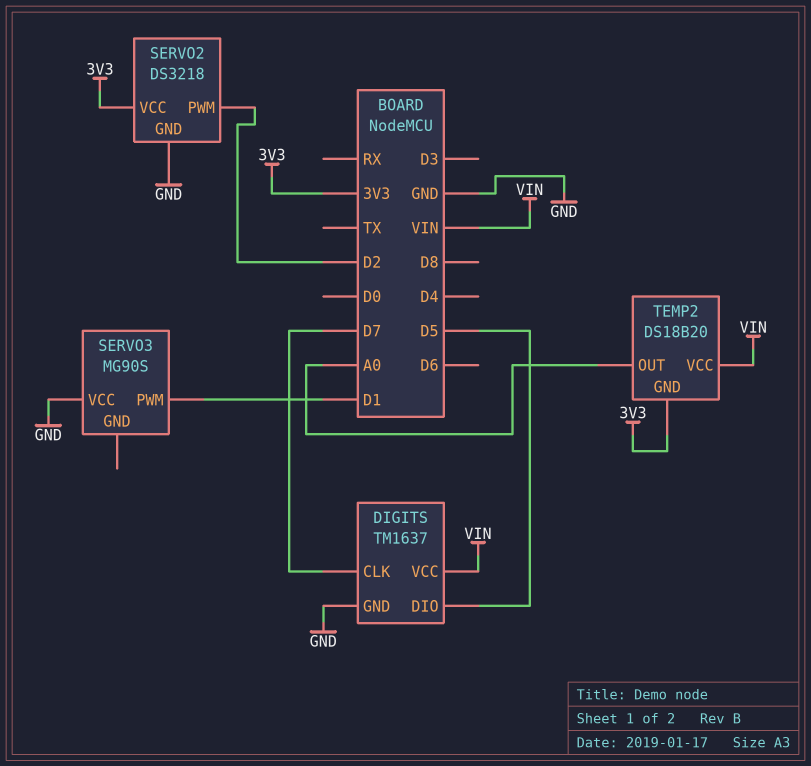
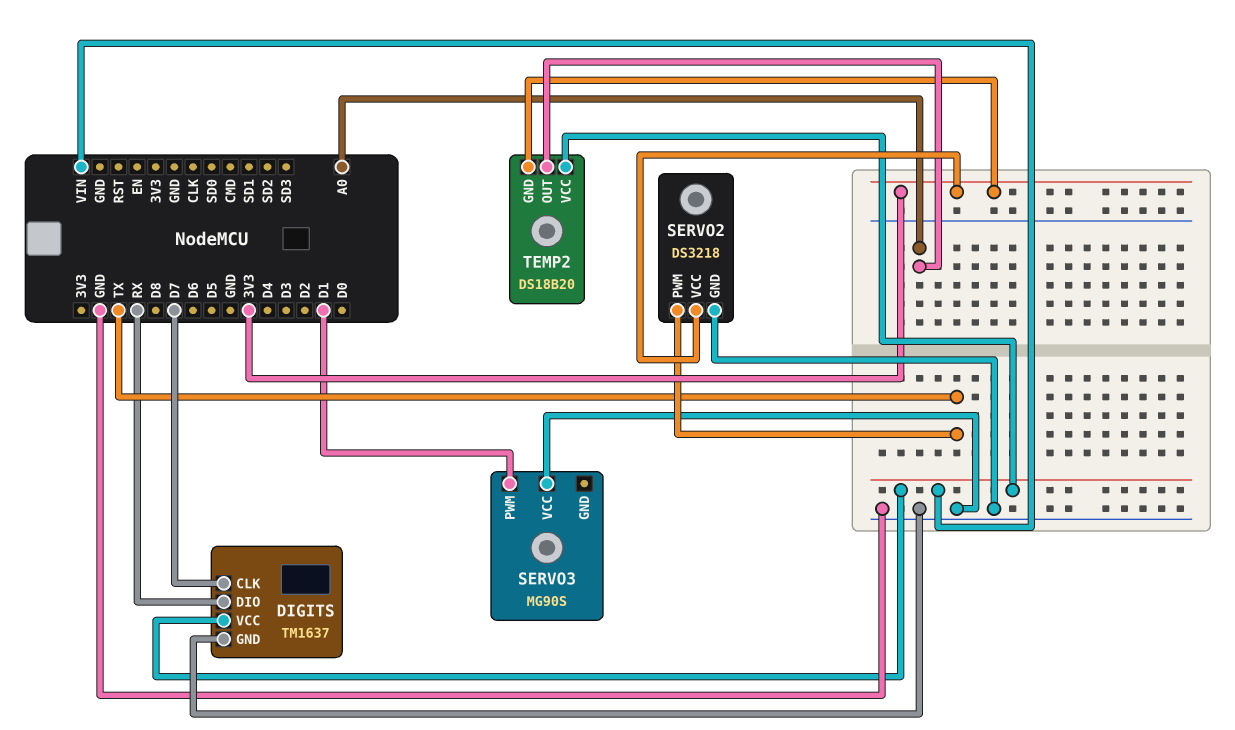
DIGITS pin DIO: D5 -> RX
SERVO2 pin PWM: D2 -> TX

